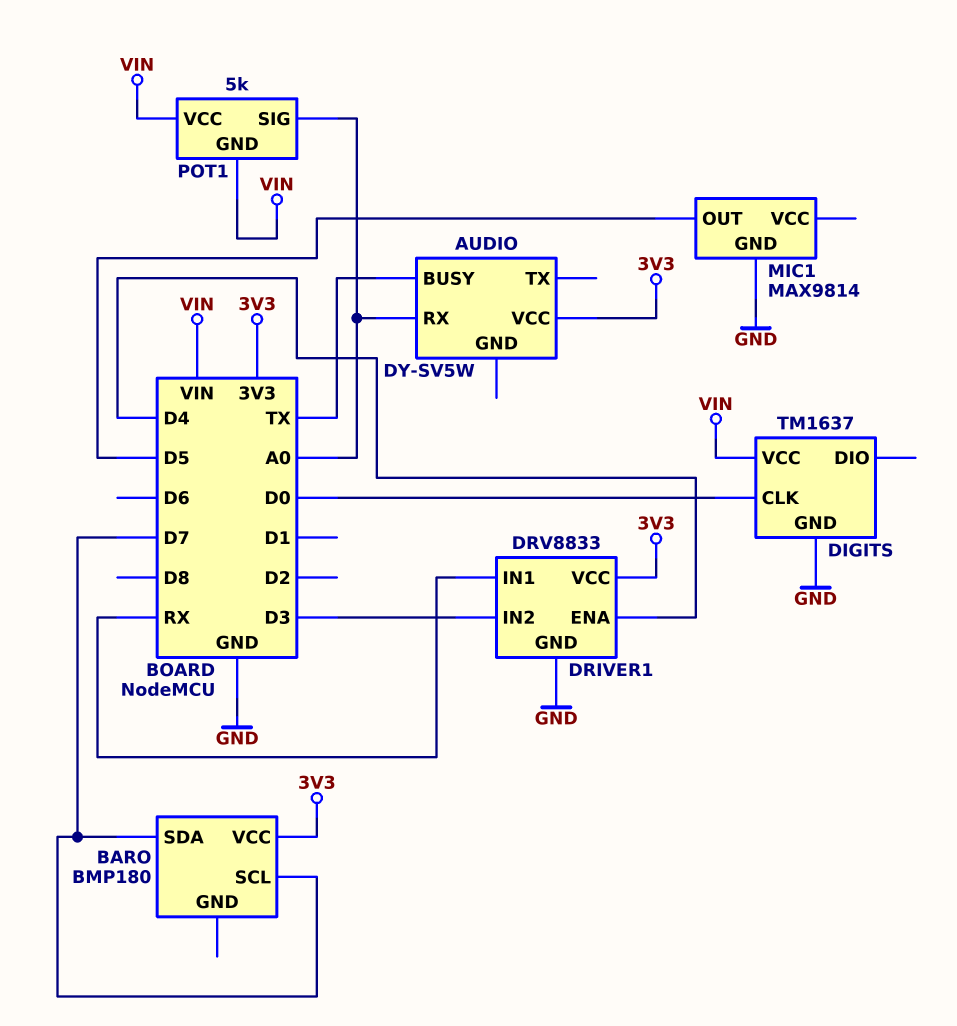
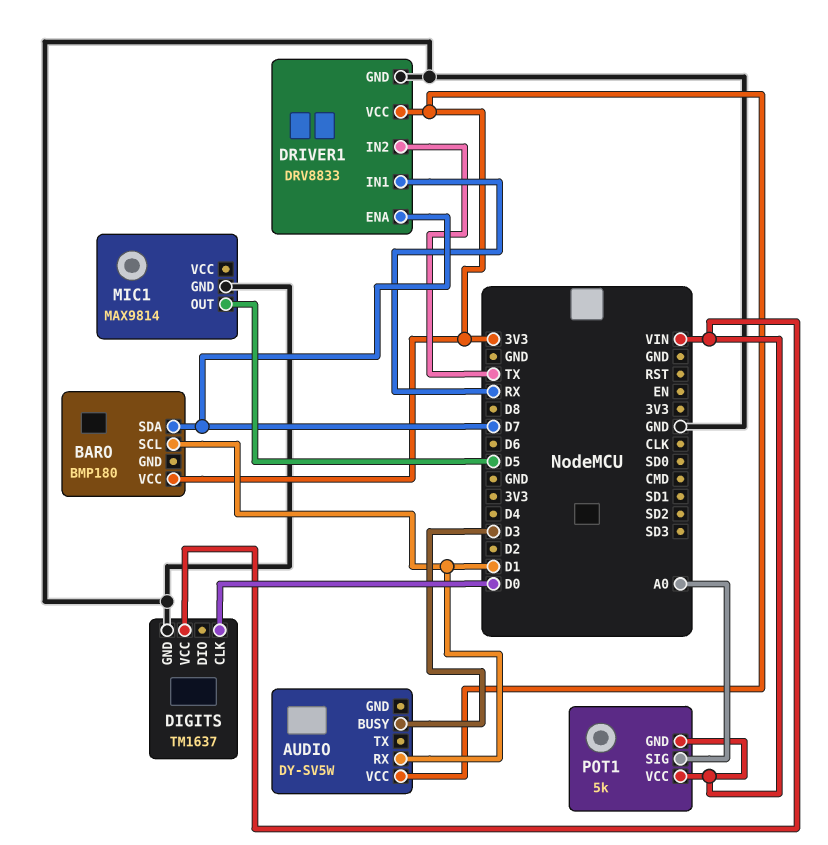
AUDIO pin BUSY: TX -> D3
AUDIO pin RX: A0 -> D1
BARO pin SCL: D7 -> D1
DRIVER1 pin ENA: D4 -> D7
DRIVER1 pin IN2: D3 -> TX

